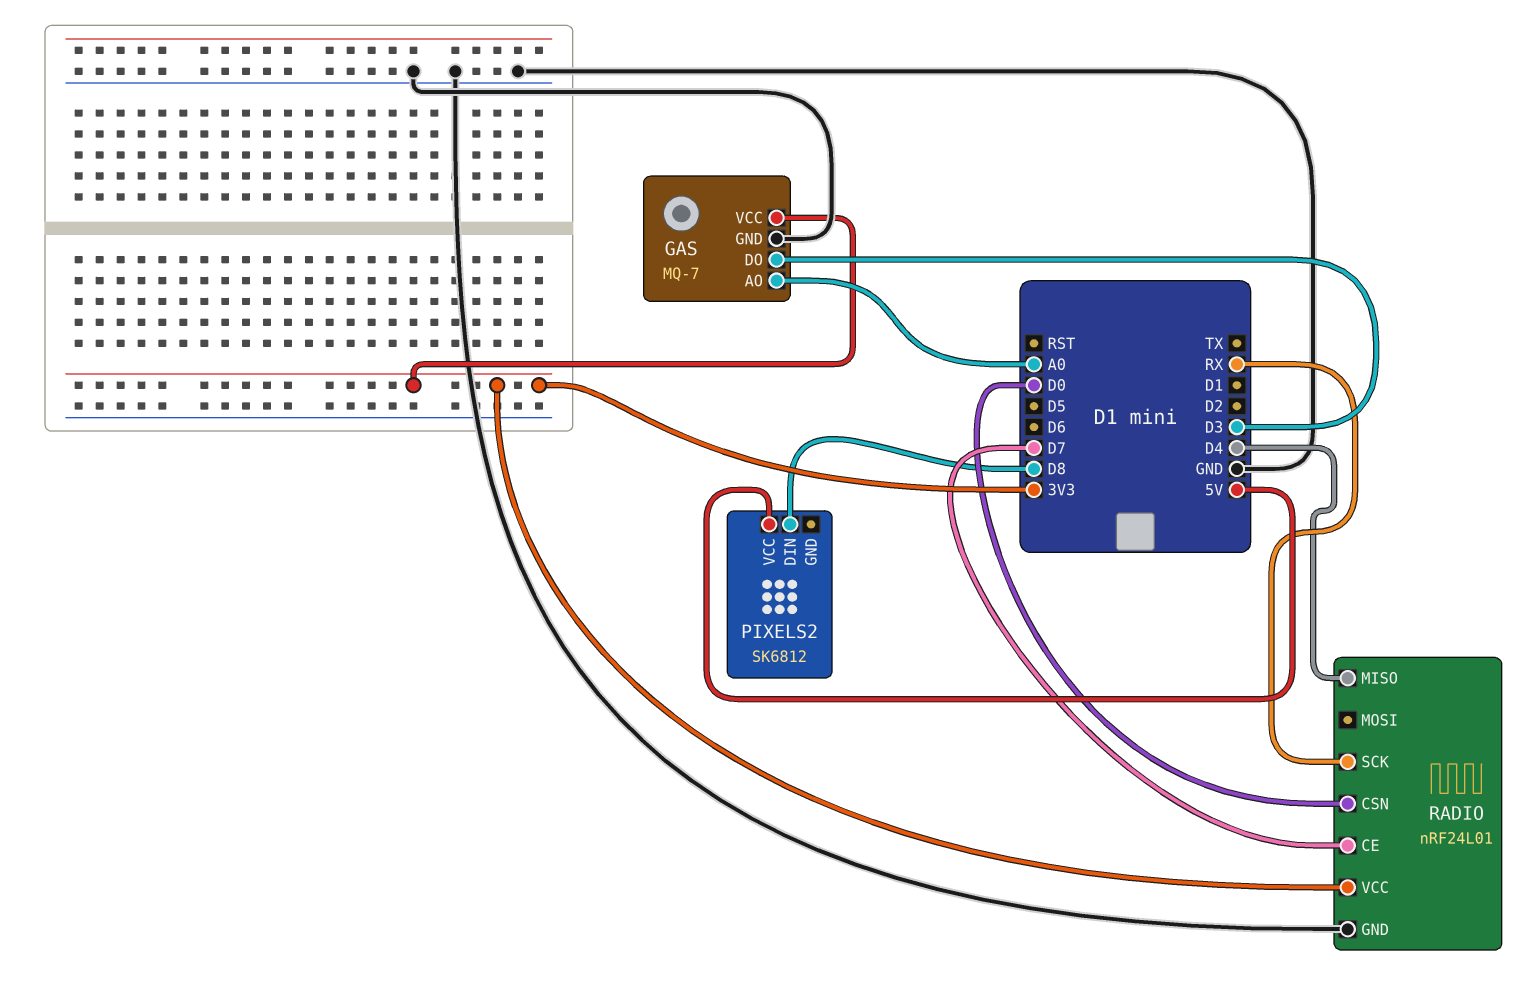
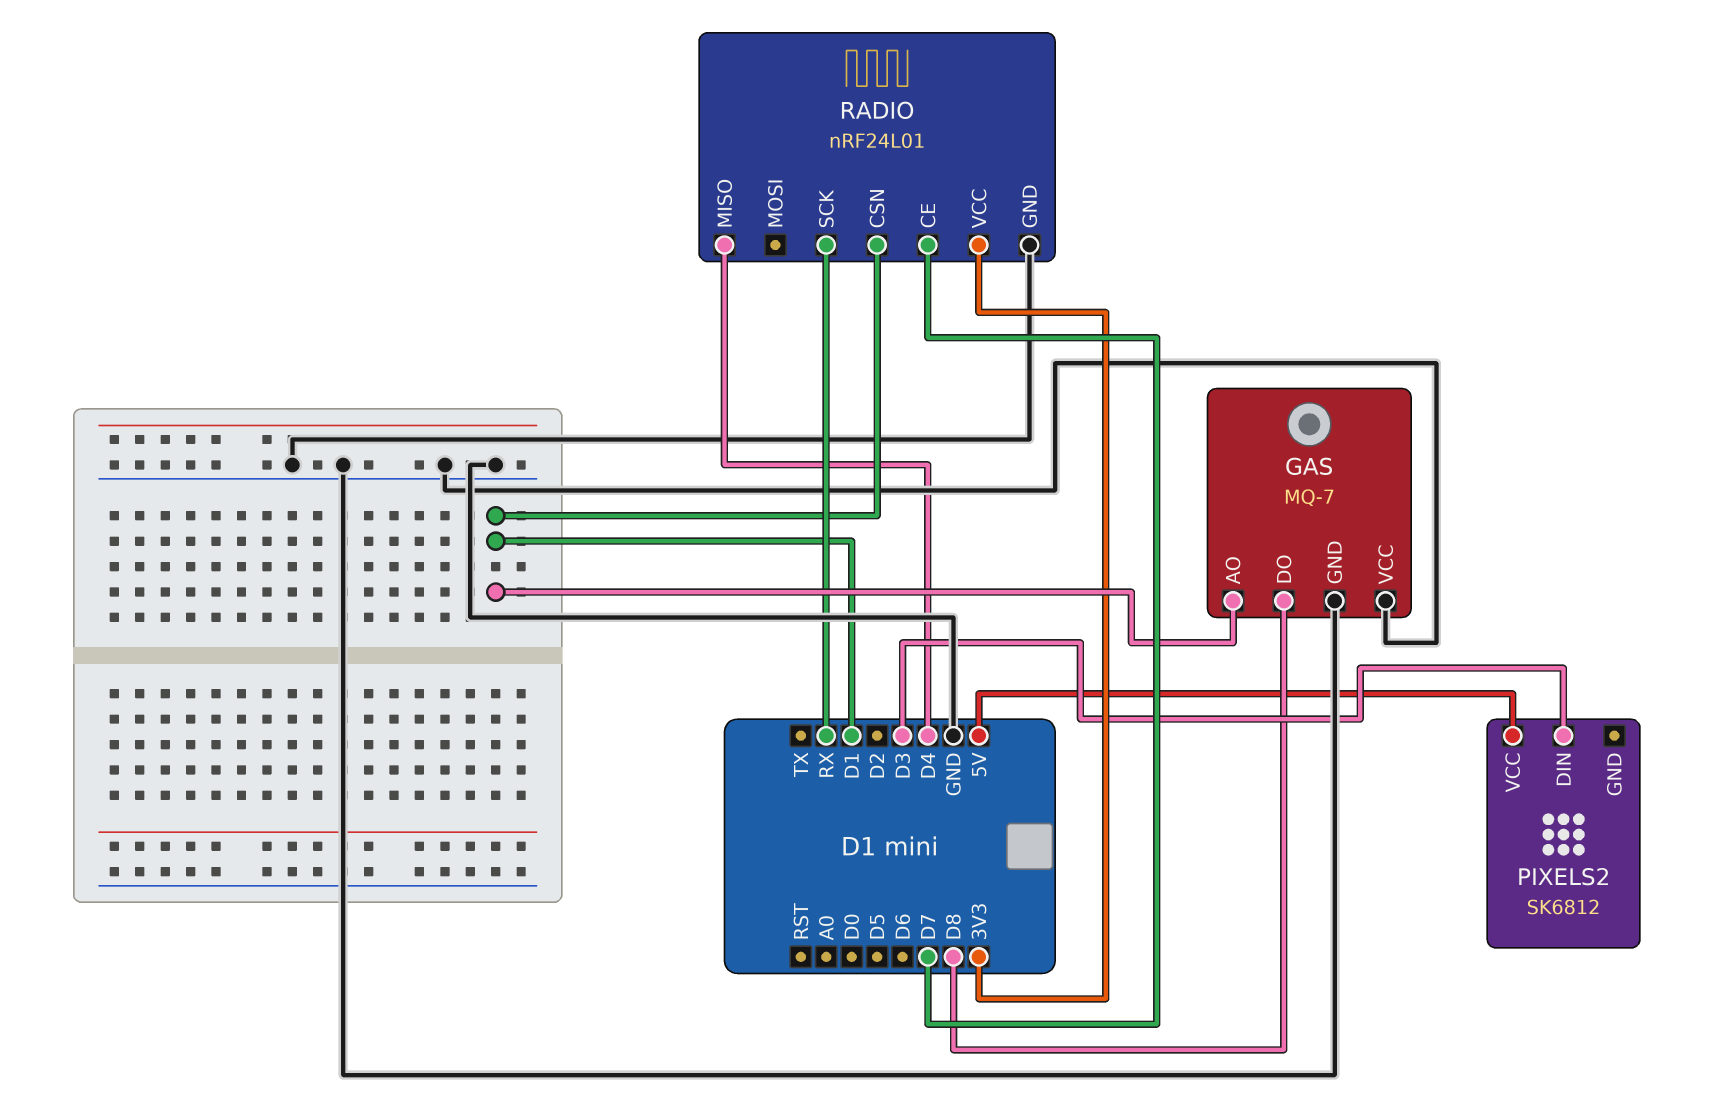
GAS pin AO: A0 -> D1
GAS pin DO: D3 -> D8
GAS pin VCC: 3V3 -> GND
PIXELS2 pin DIN: D8 -> D3
RADIO pin CSN: D0 -> D1

